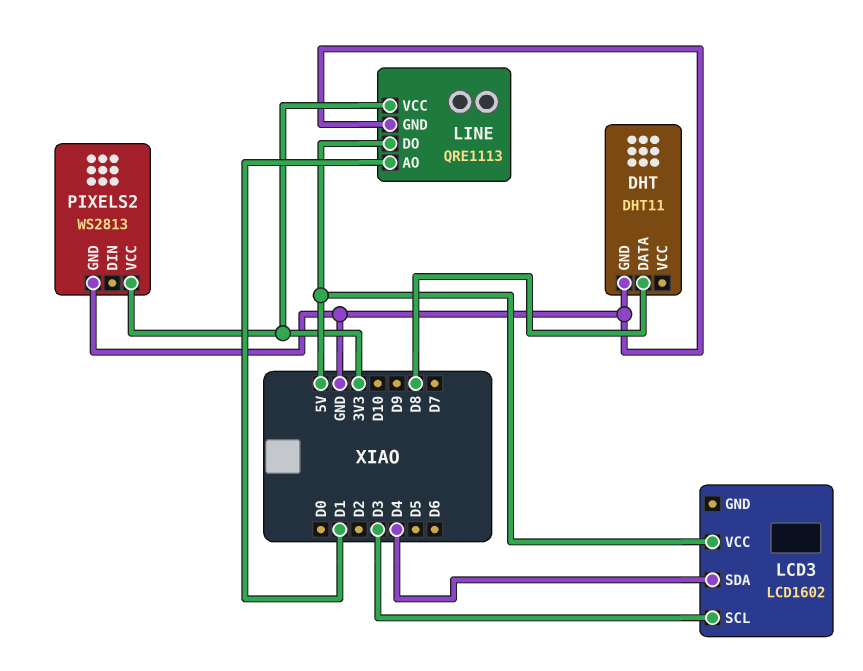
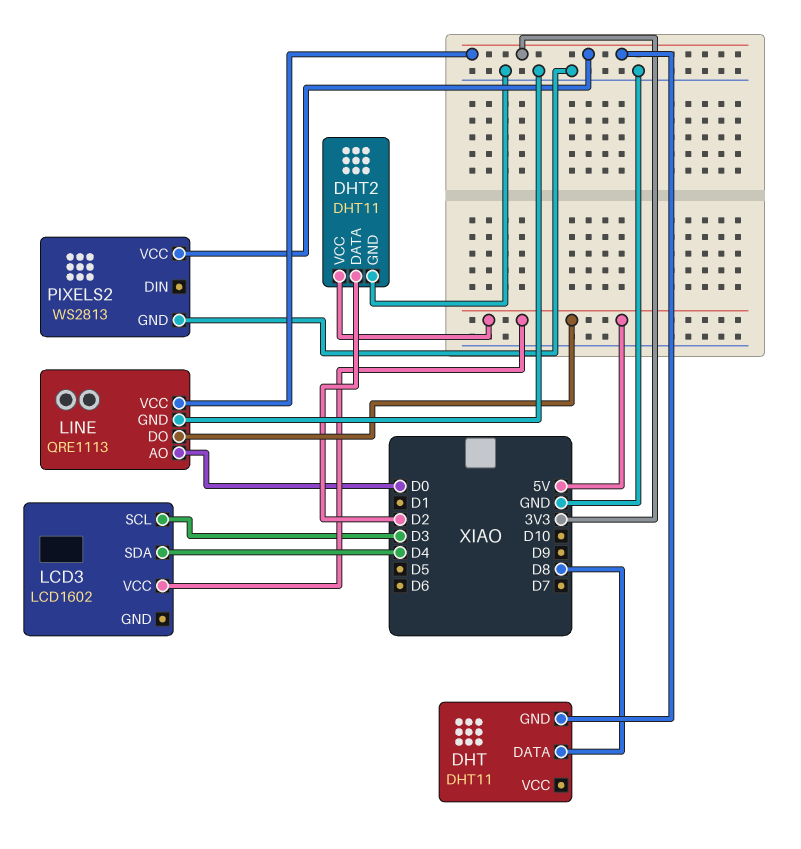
DHT pin GND: GND -> 3V3
DHT2: none -> DHT11
DHT2 pin DATA: none -> D2
DHT2 pin GND: none -> GND
DHT2 pin VCC: none -> 5V
LINE pin AO: D1 -> D0

